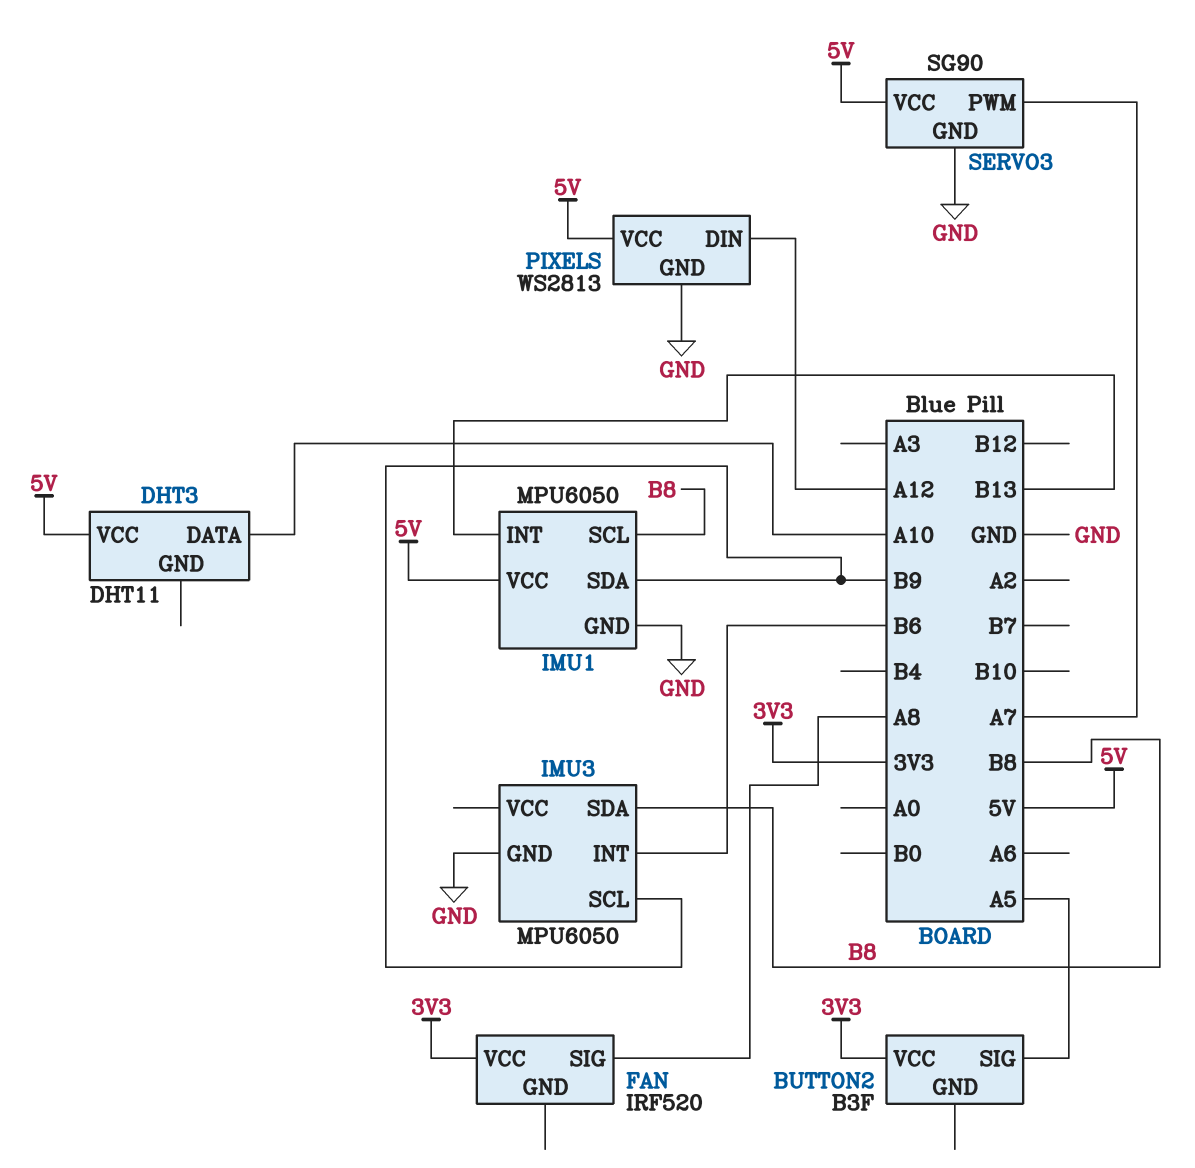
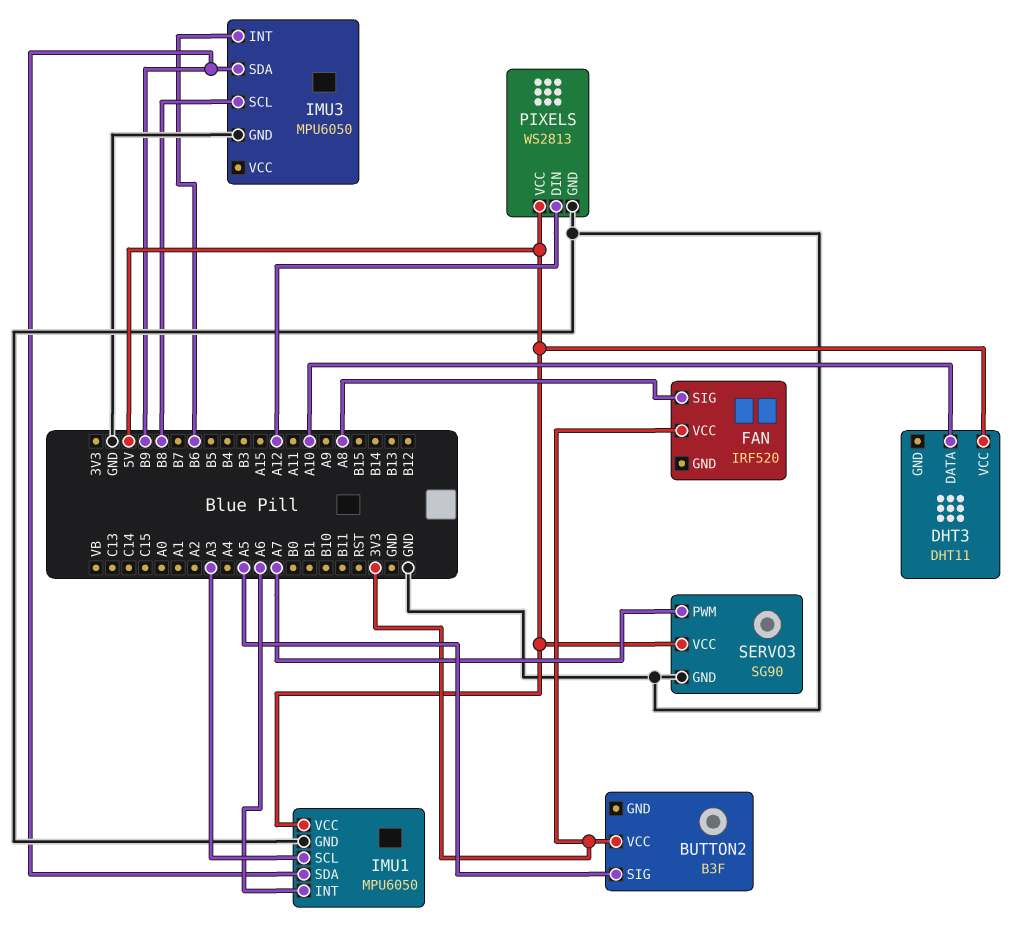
IMU1 pin INT: B13 -> A6
IMU1 pin SCL: B8 -> A3
IMU3 pin SCL: B9 -> B8
IMU3 pin SDA: B8 -> B9

